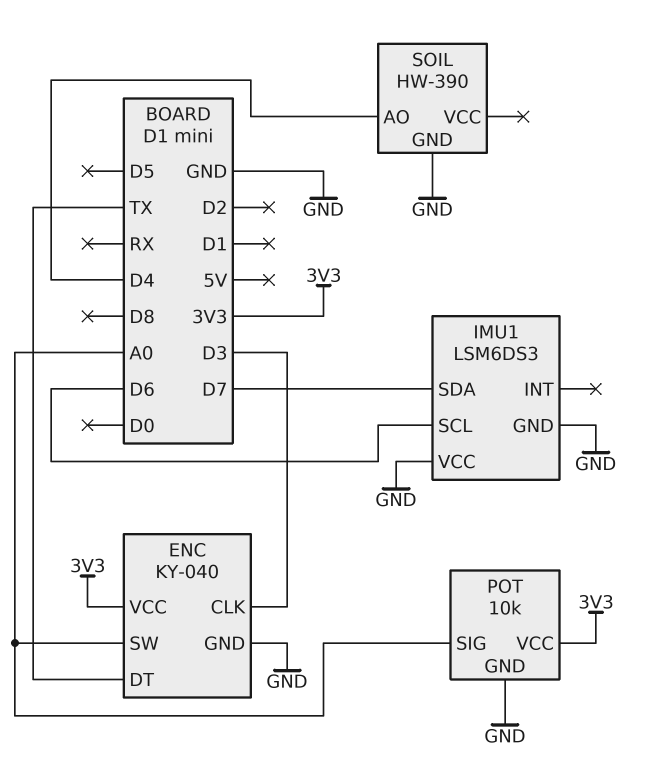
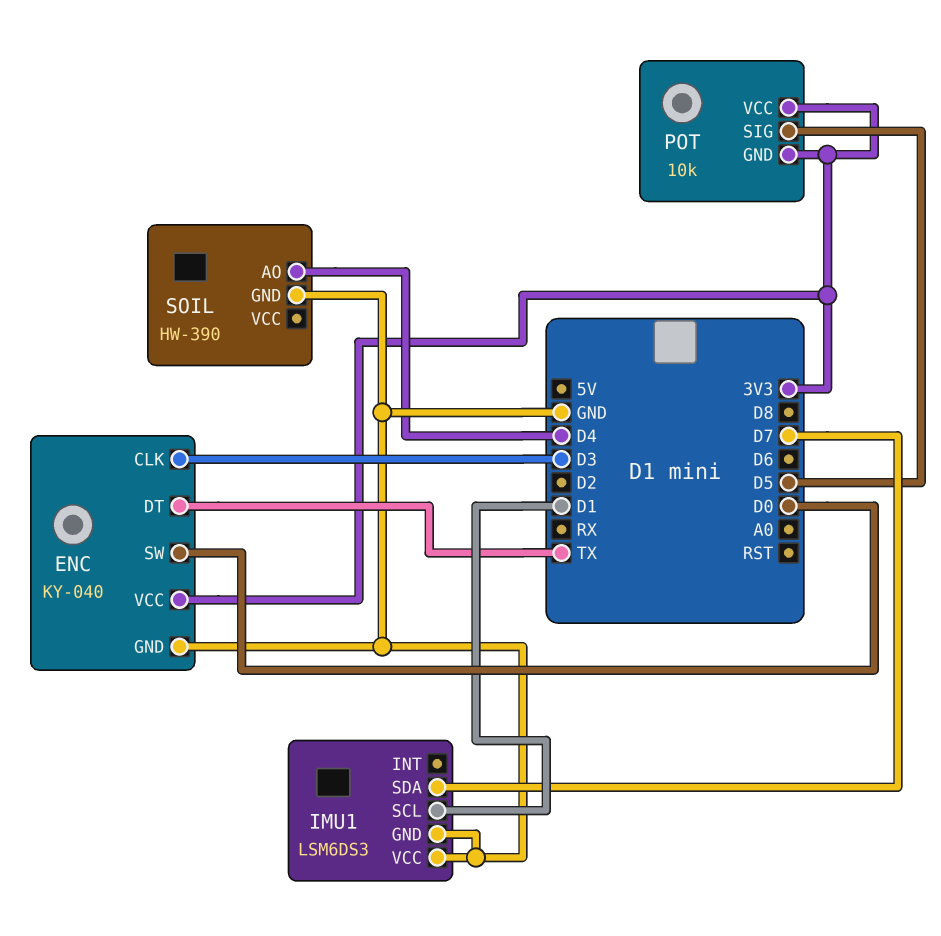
ENC pin SW: A0 -> D0
IMU1 pin SCL: D6 -> D1
POT pin GND: GND -> 3V3
POT pin SIG: A0 -> D5

